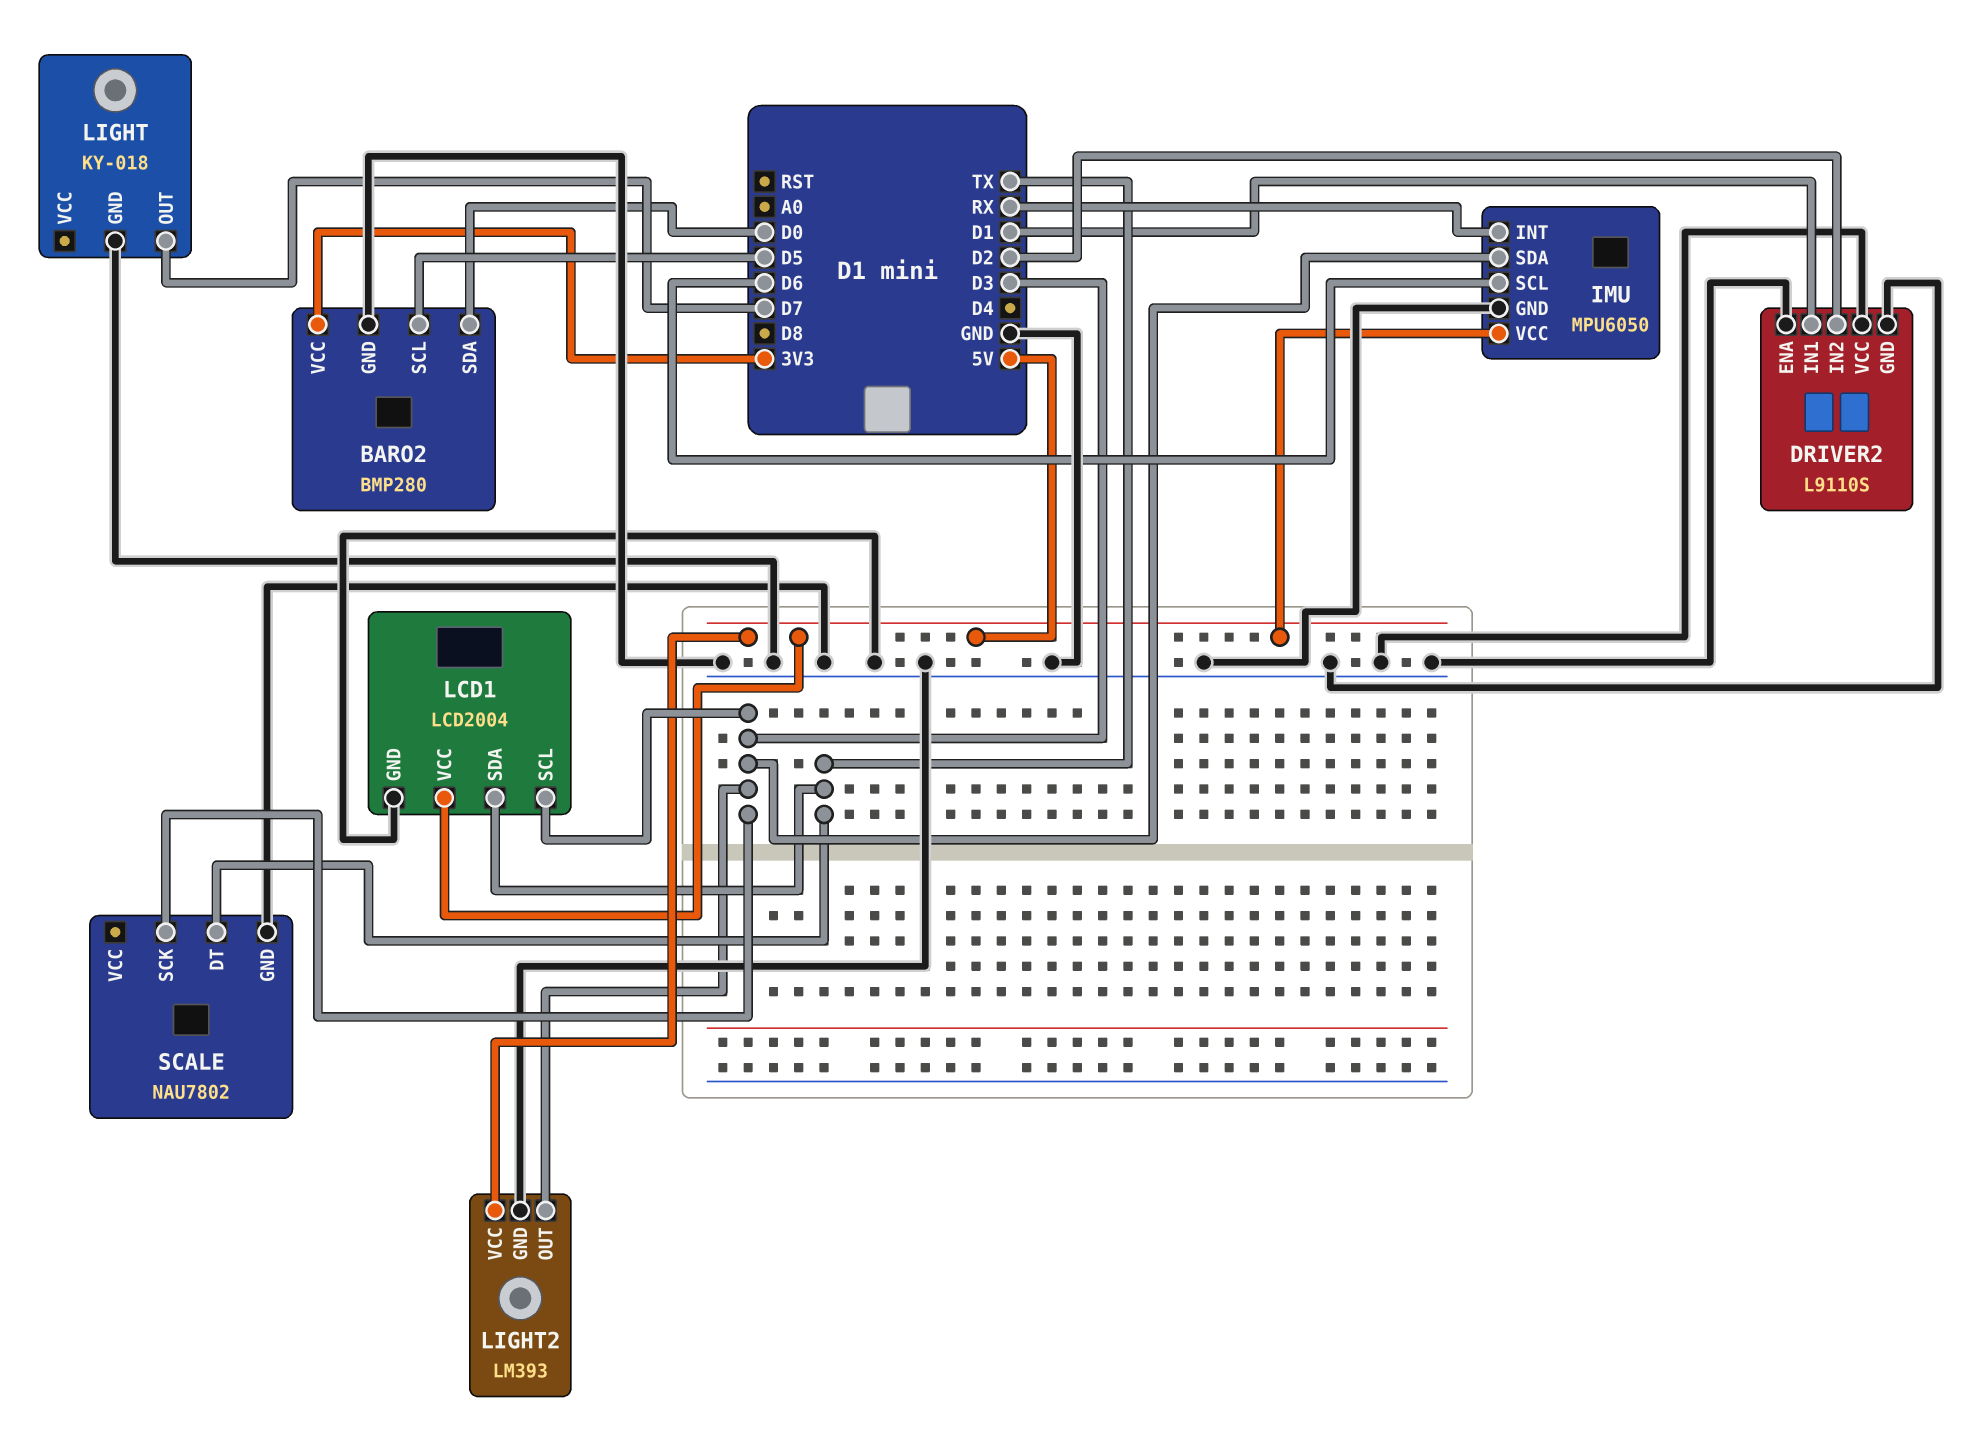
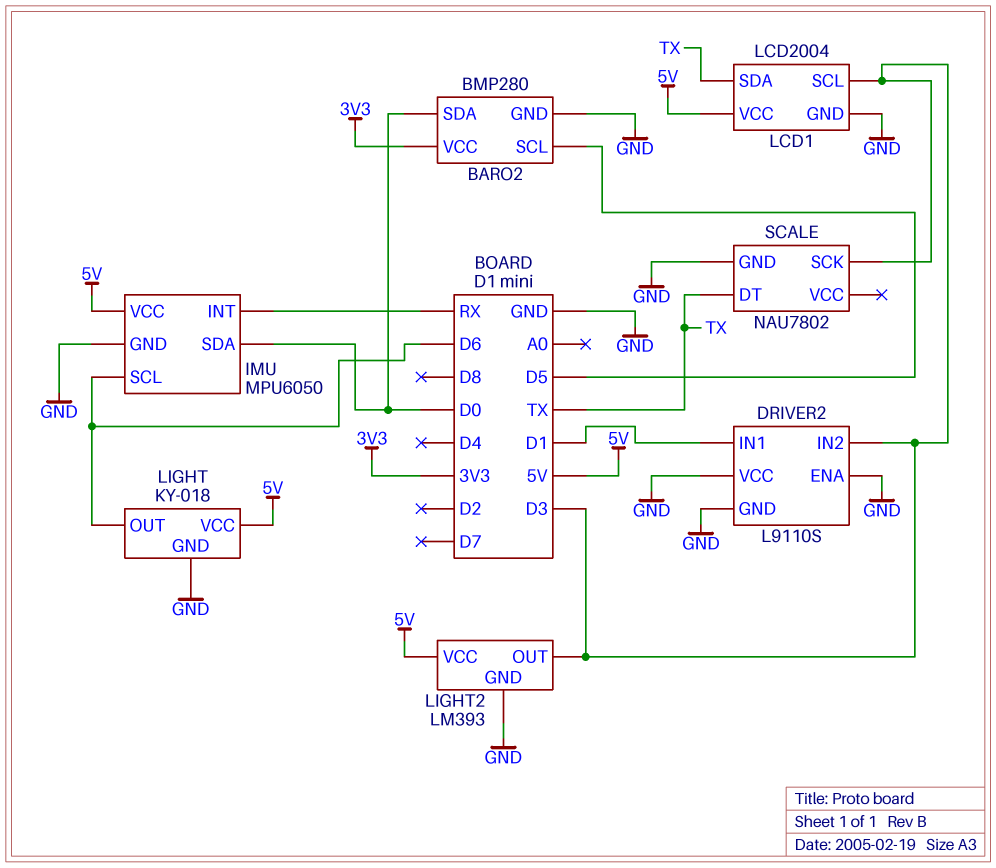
DRIVER2 pin IN2: D2 -> D3
IMU pin SDA: D3 -> D0
LIGHT pin OUT: D7 -> D6
LIGHT pin VCC: none -> 5V

